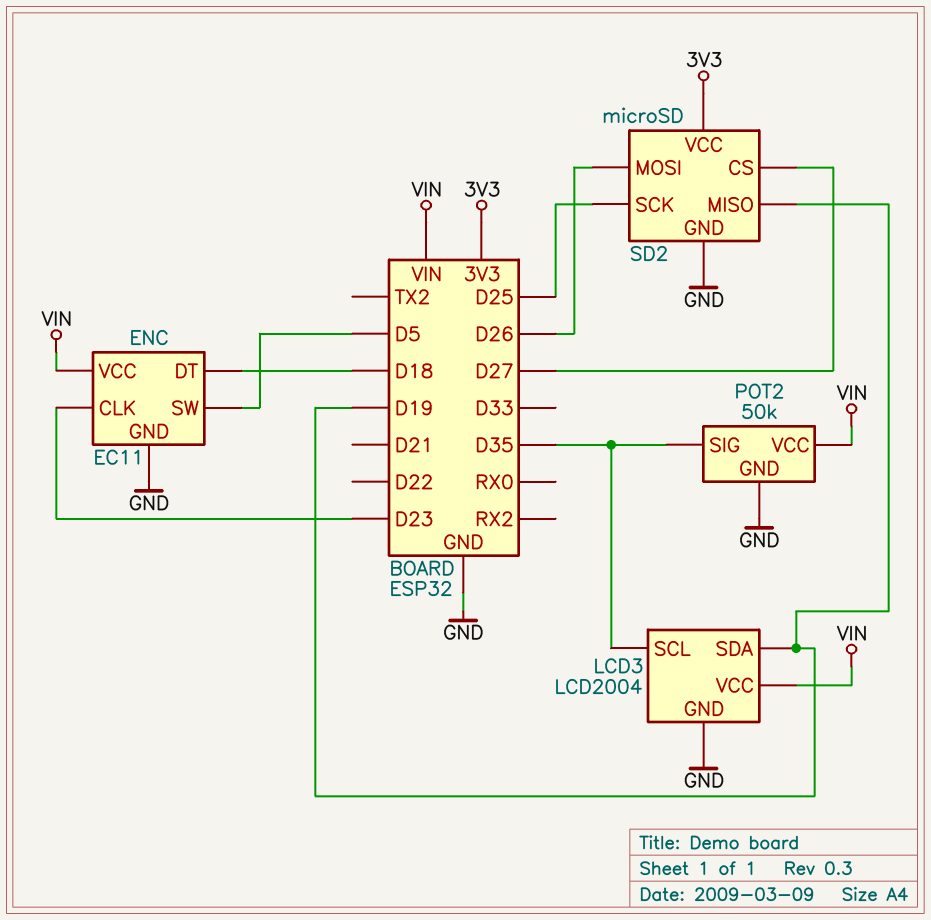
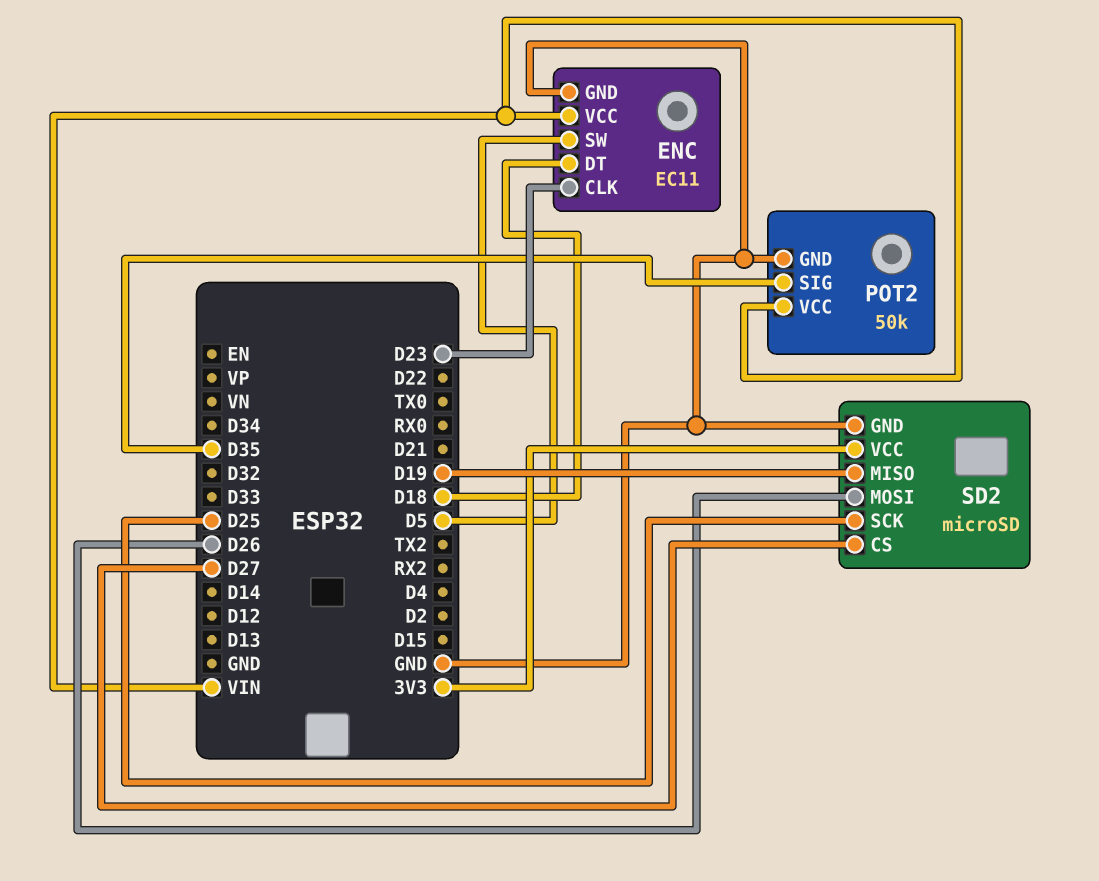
LCD3: LCD2004 -> none
LCD3 pin GND: GND -> none
LCD3 pin SCL: D35 -> none
LCD3 pin SDA: D19 -> none
LCD3 pin VCC: VIN -> none

